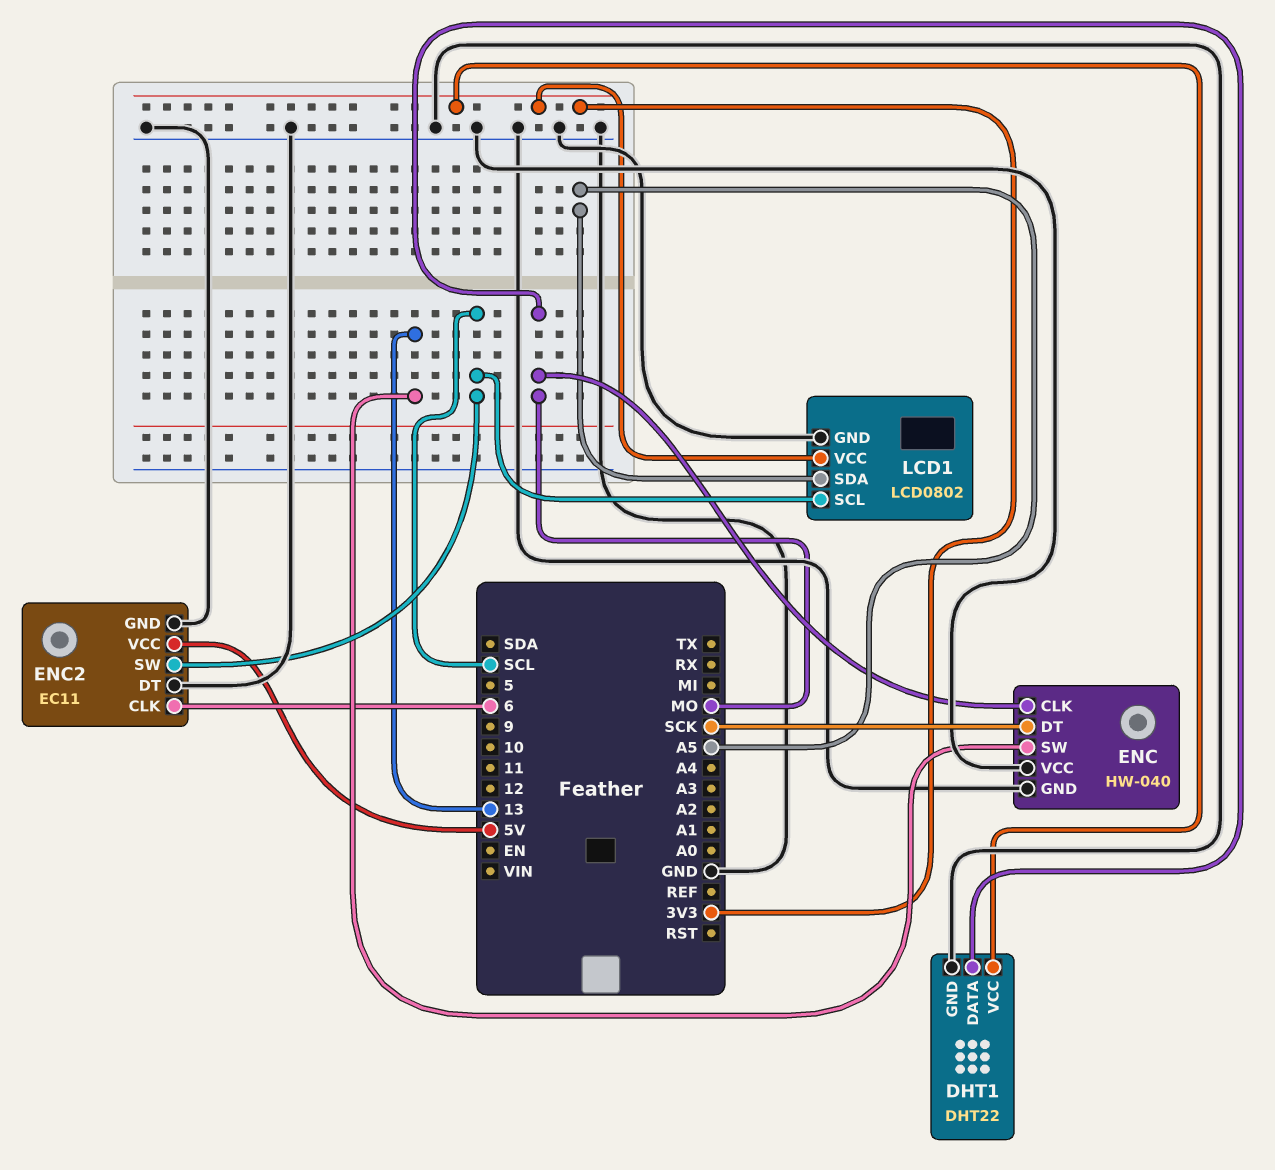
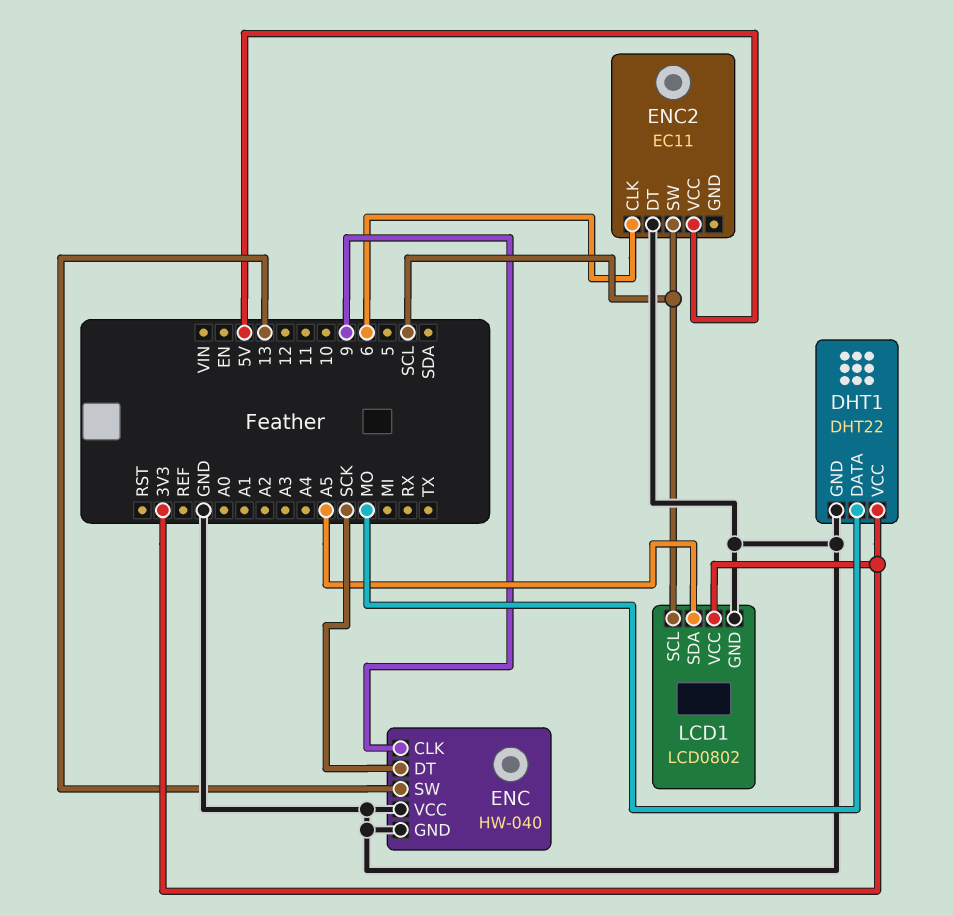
ENC pin CLK: MO -> 9
ENC2 pin GND: GND -> none

